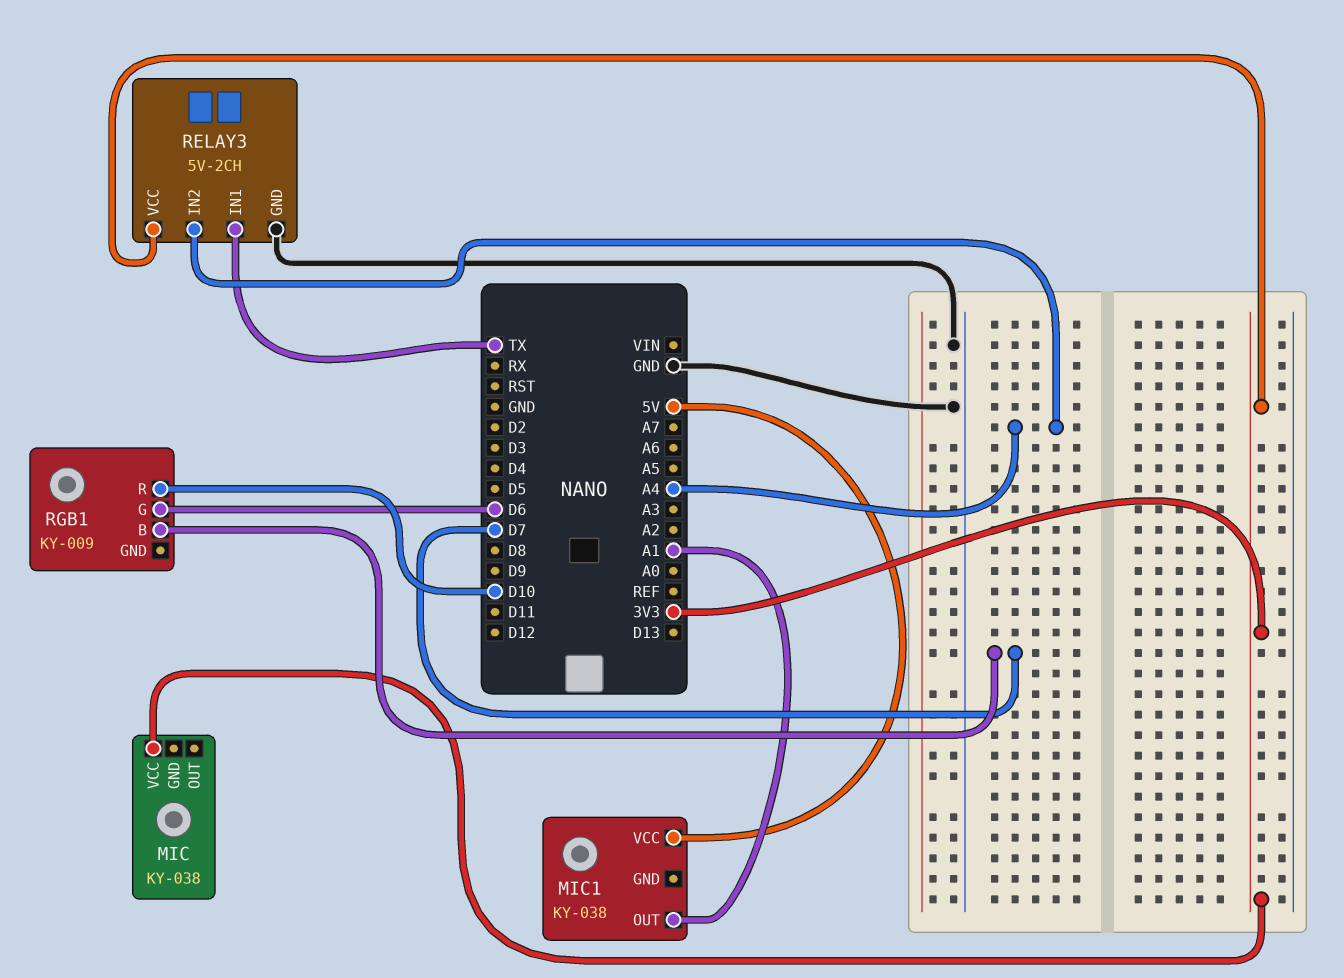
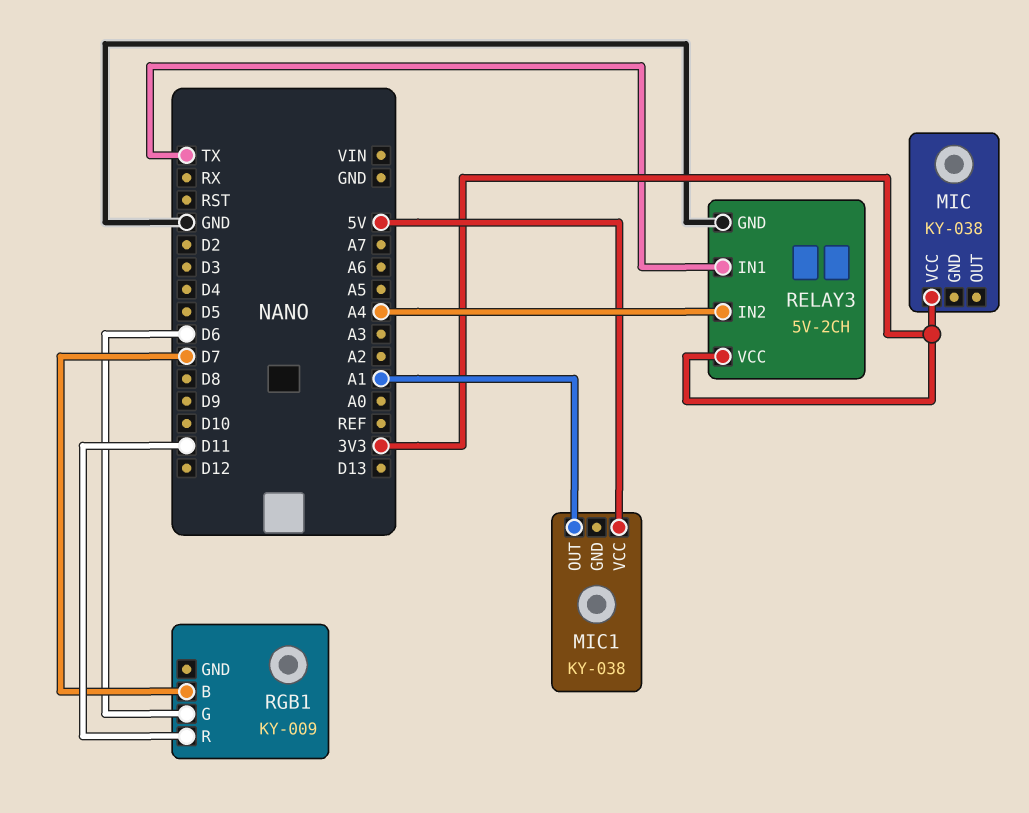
RGB1 pin R: D10 -> D11

